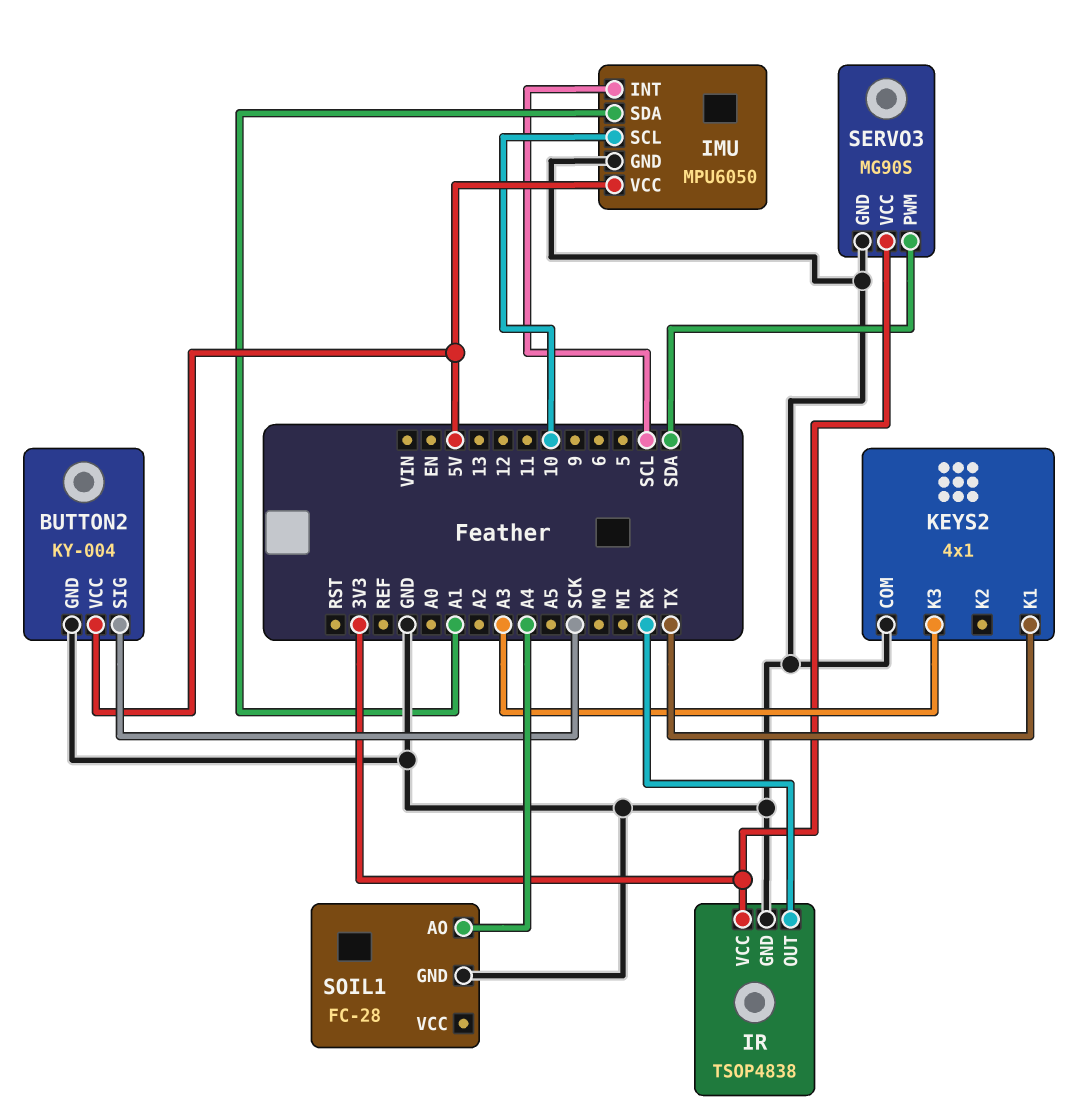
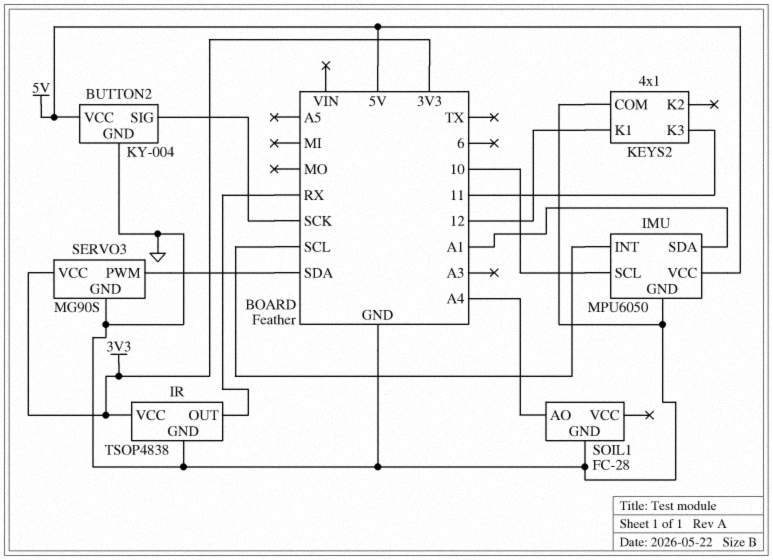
KEYS2 pin K1: TX -> 12
KEYS2 pin K3: A3 -> 11

